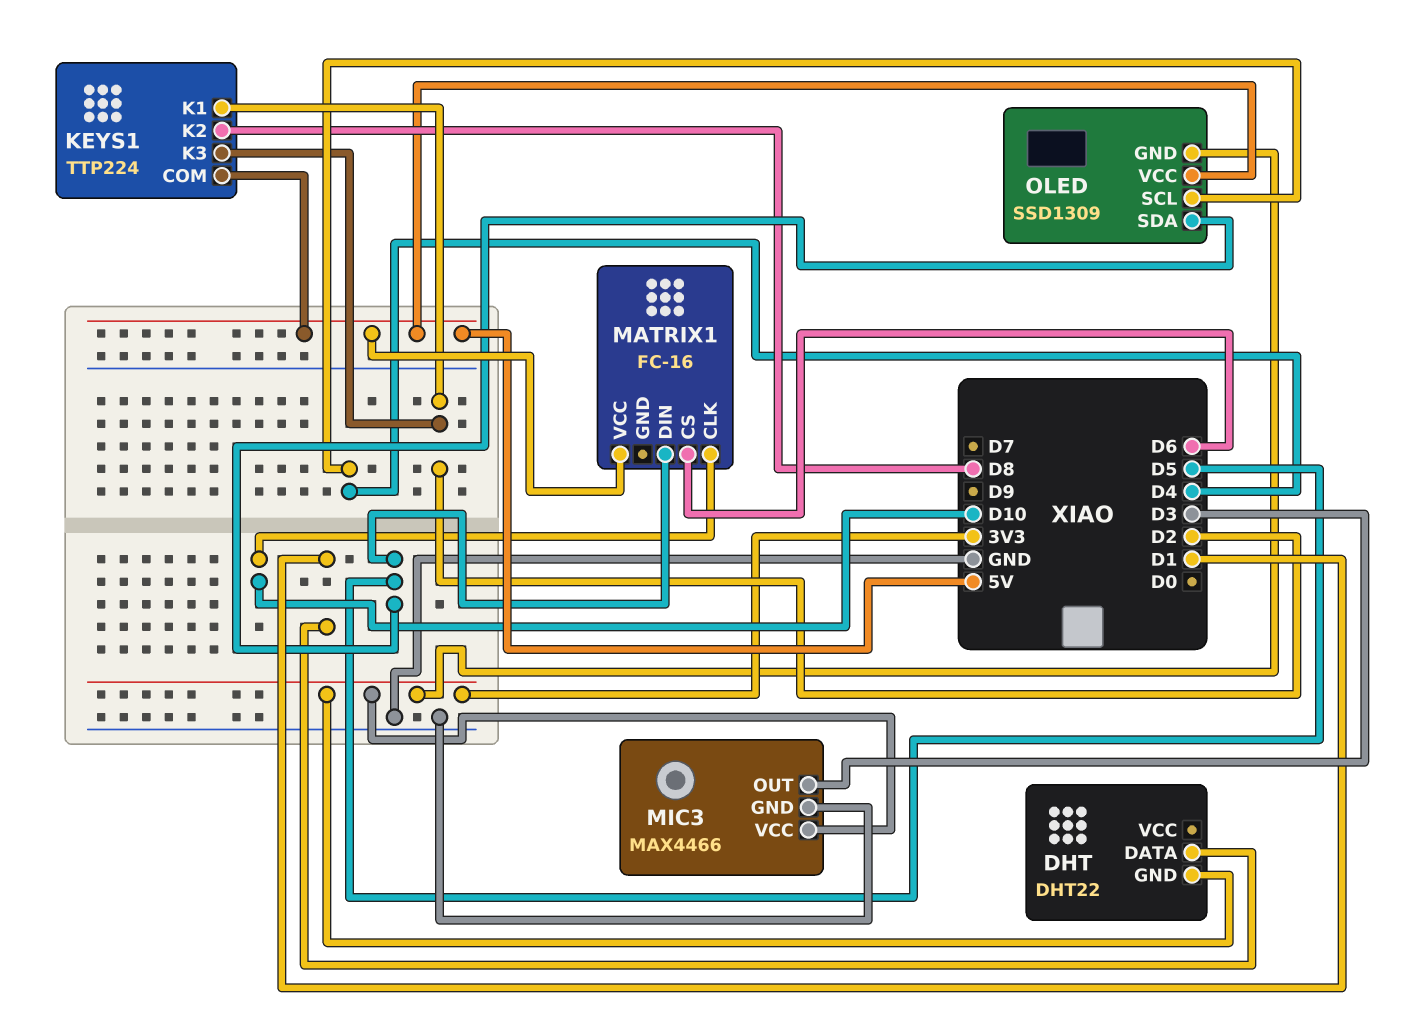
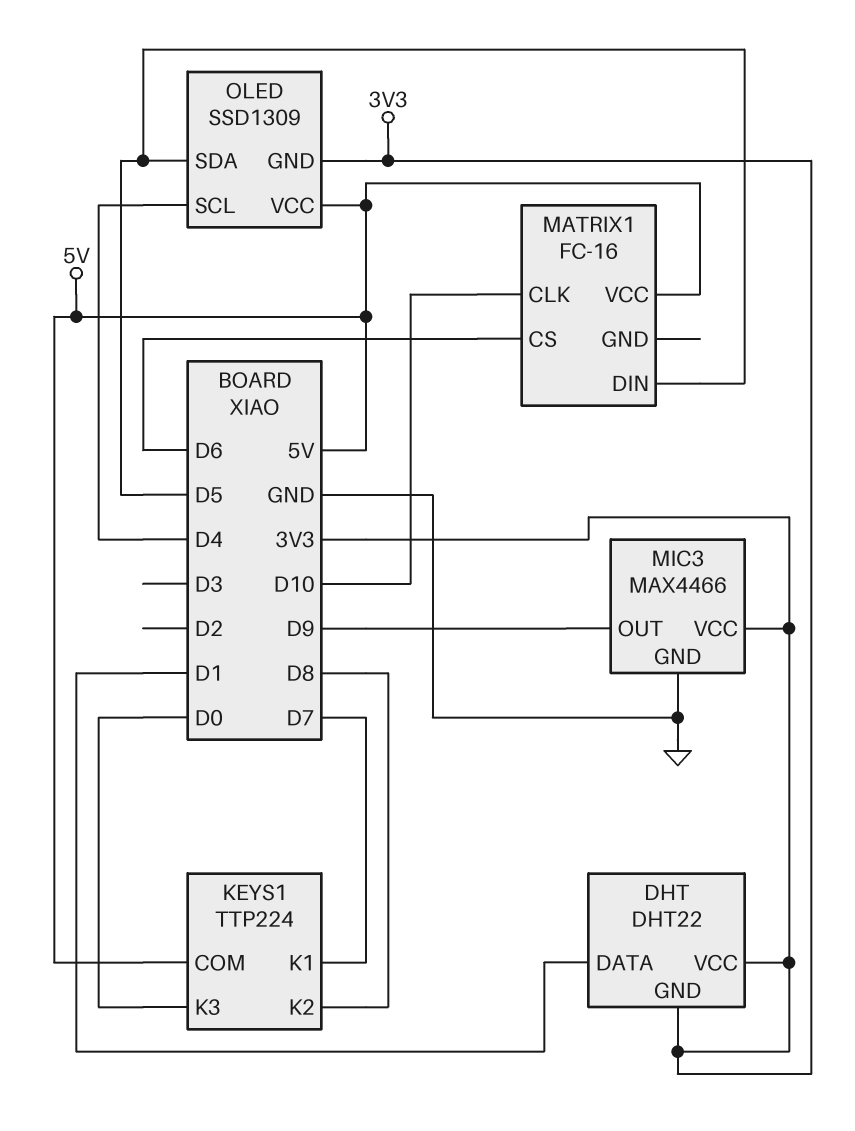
DHT pin VCC: none -> 3V3
KEYS1 pin K1: D2 -> D7
KEYS1 pin K3: D2 -> D0
MIC3 pin OUT: D3 -> D9

